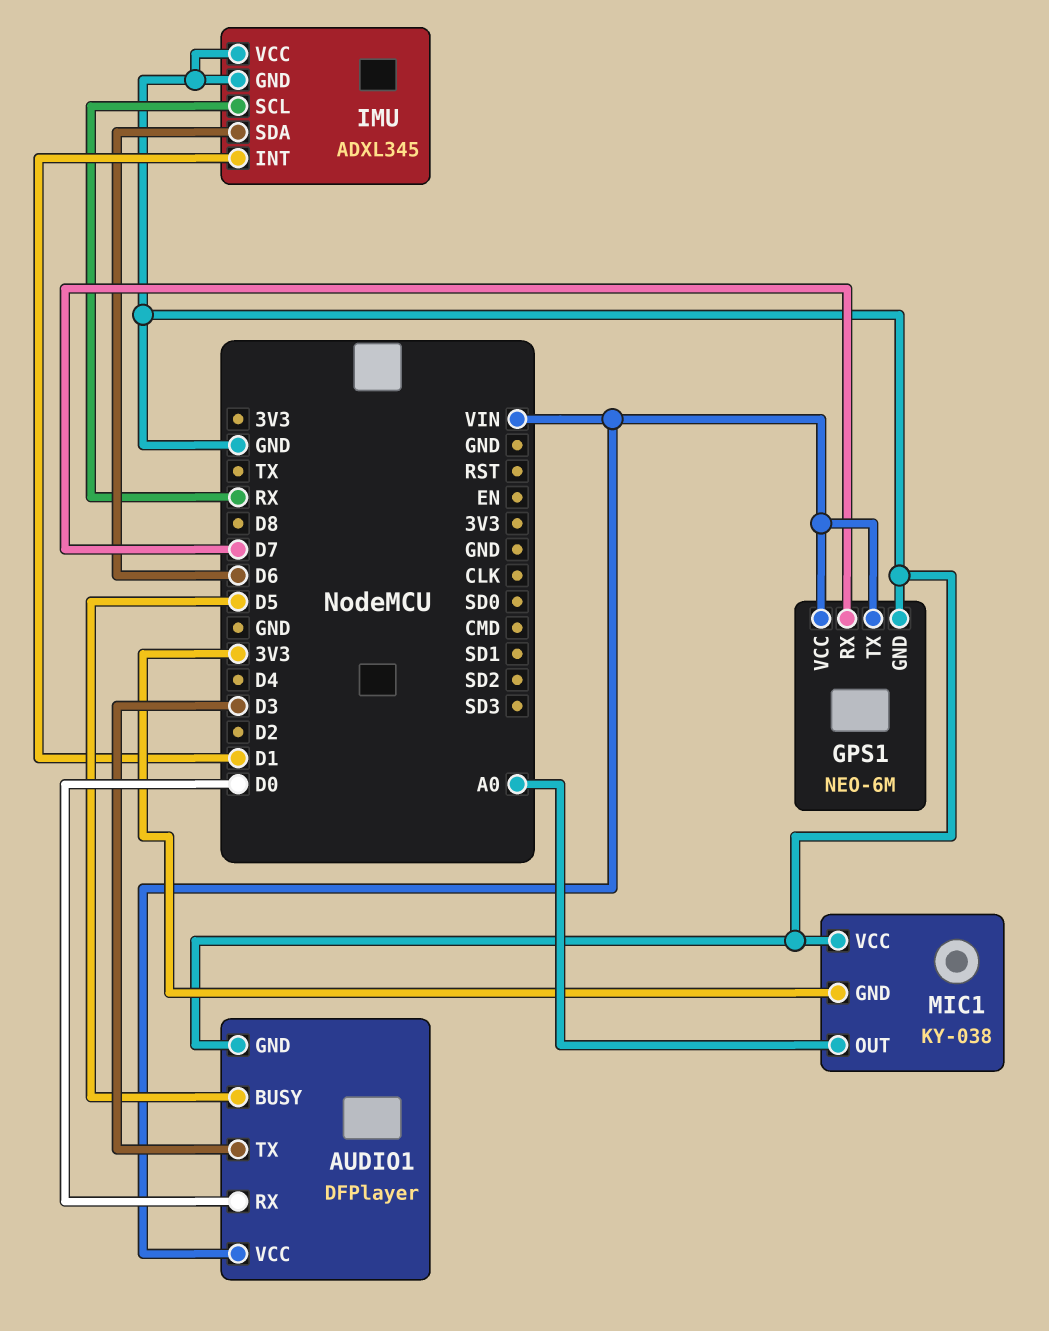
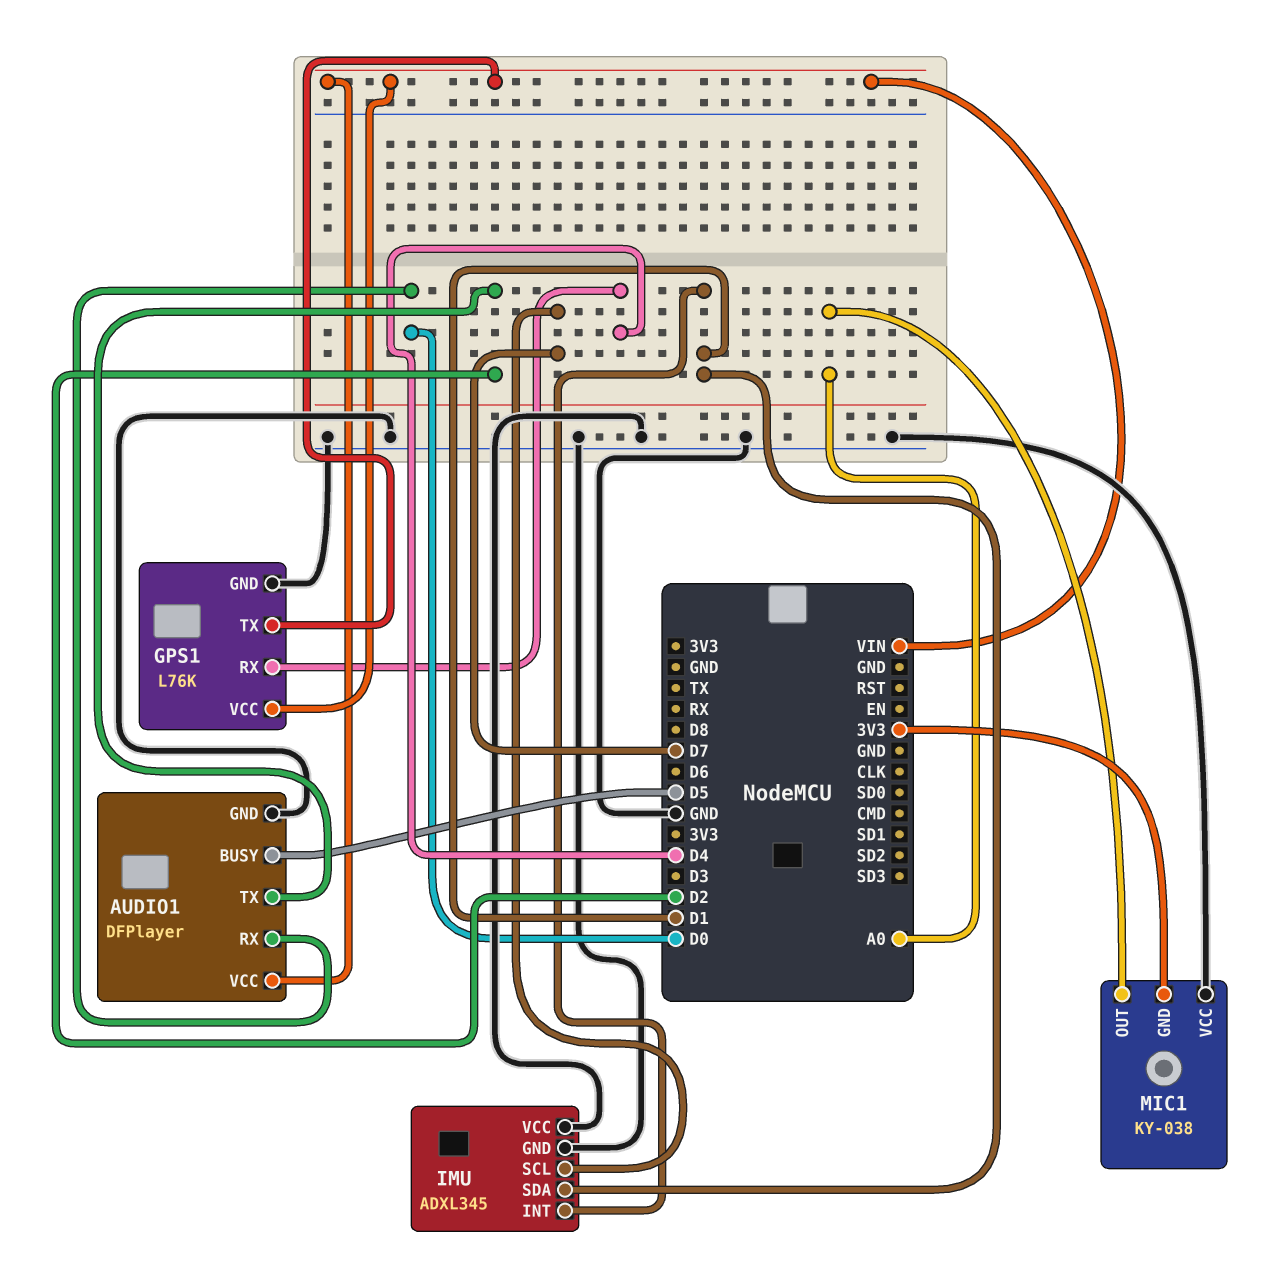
AUDIO1 pin TX: D3 -> D2
GPS1: NEO-6M -> L76K
GPS1 pin RX: D7 -> D4
IMU pin SCL: RX -> D7
IMU pin SDA: D6 -> D1

